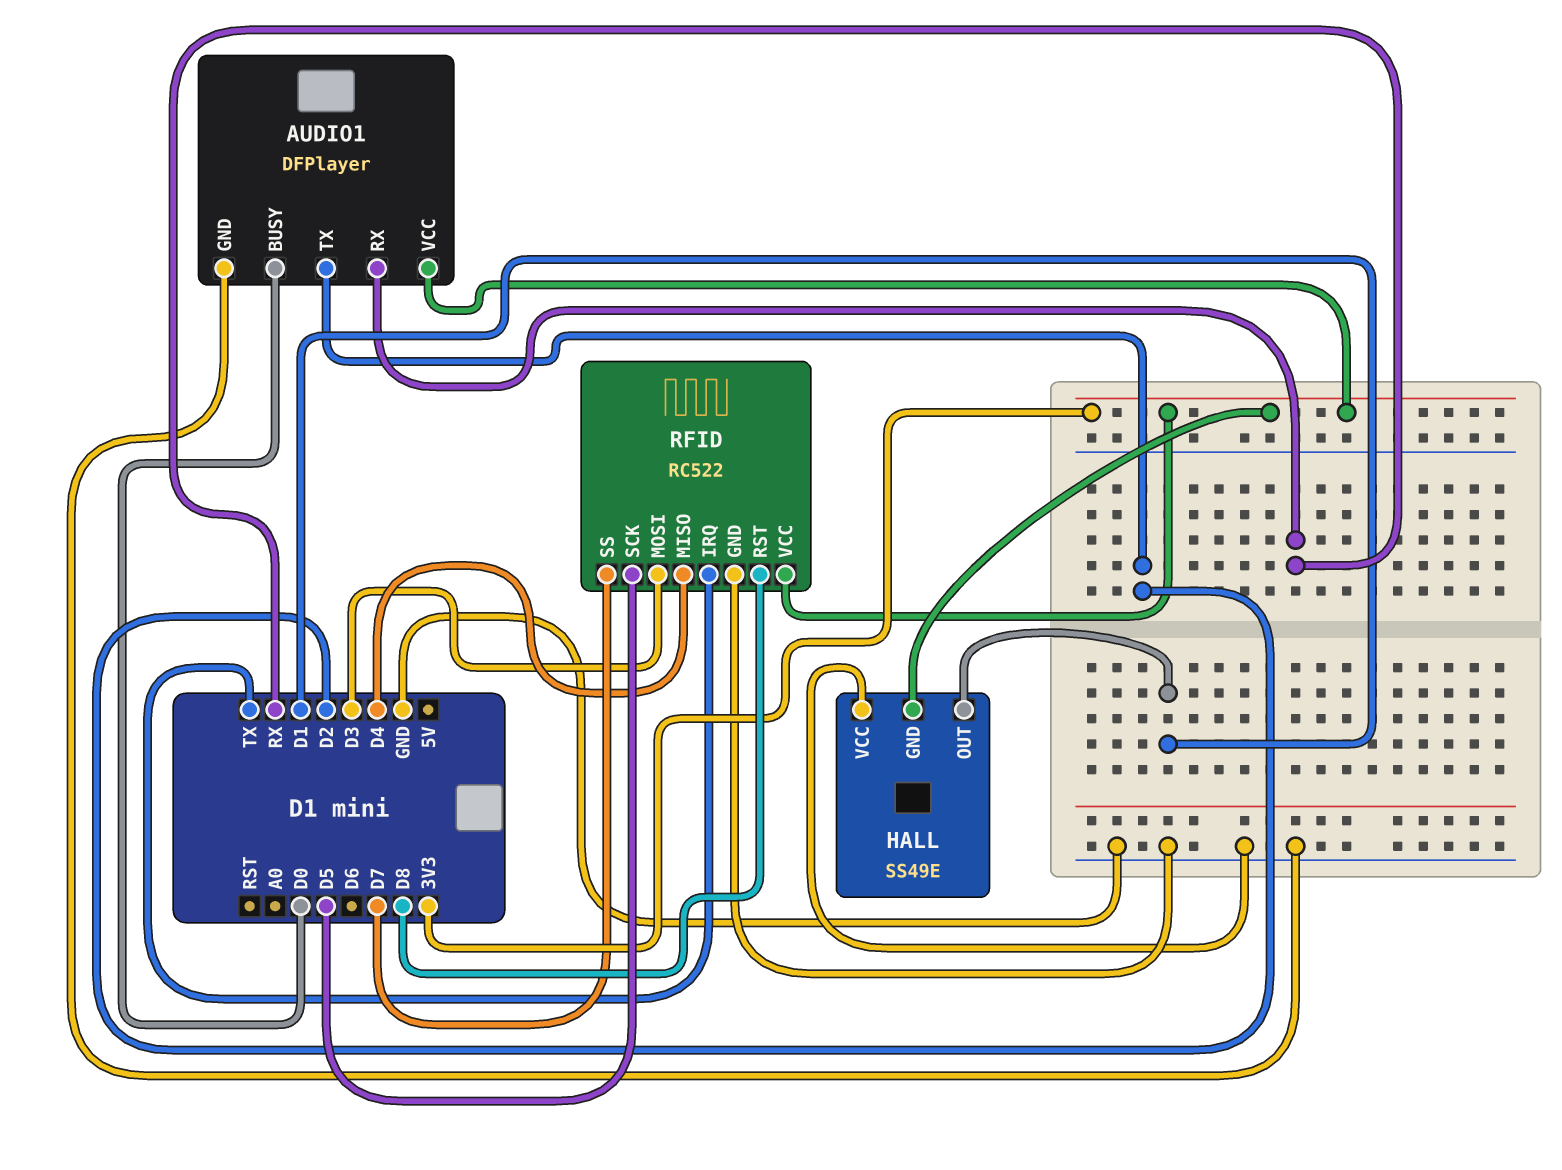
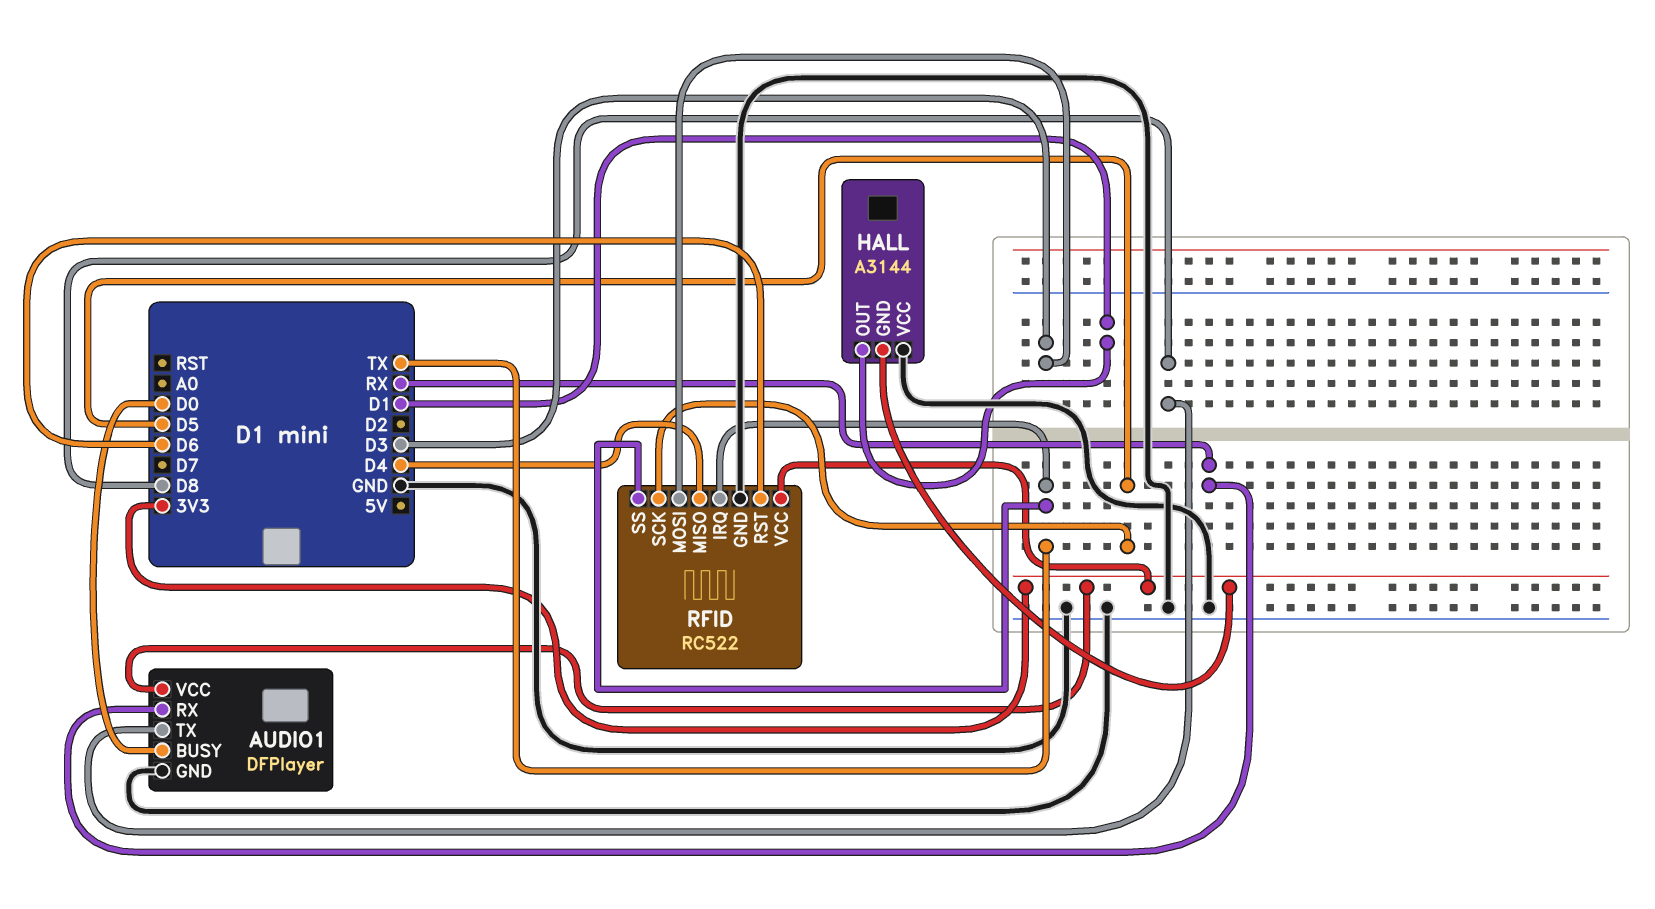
AUDIO1 pin TX: D2 -> D8
HALL: SS49E -> A3144
RFID pin RST: D8 -> D6
RFID pin SS: D7 -> TX

